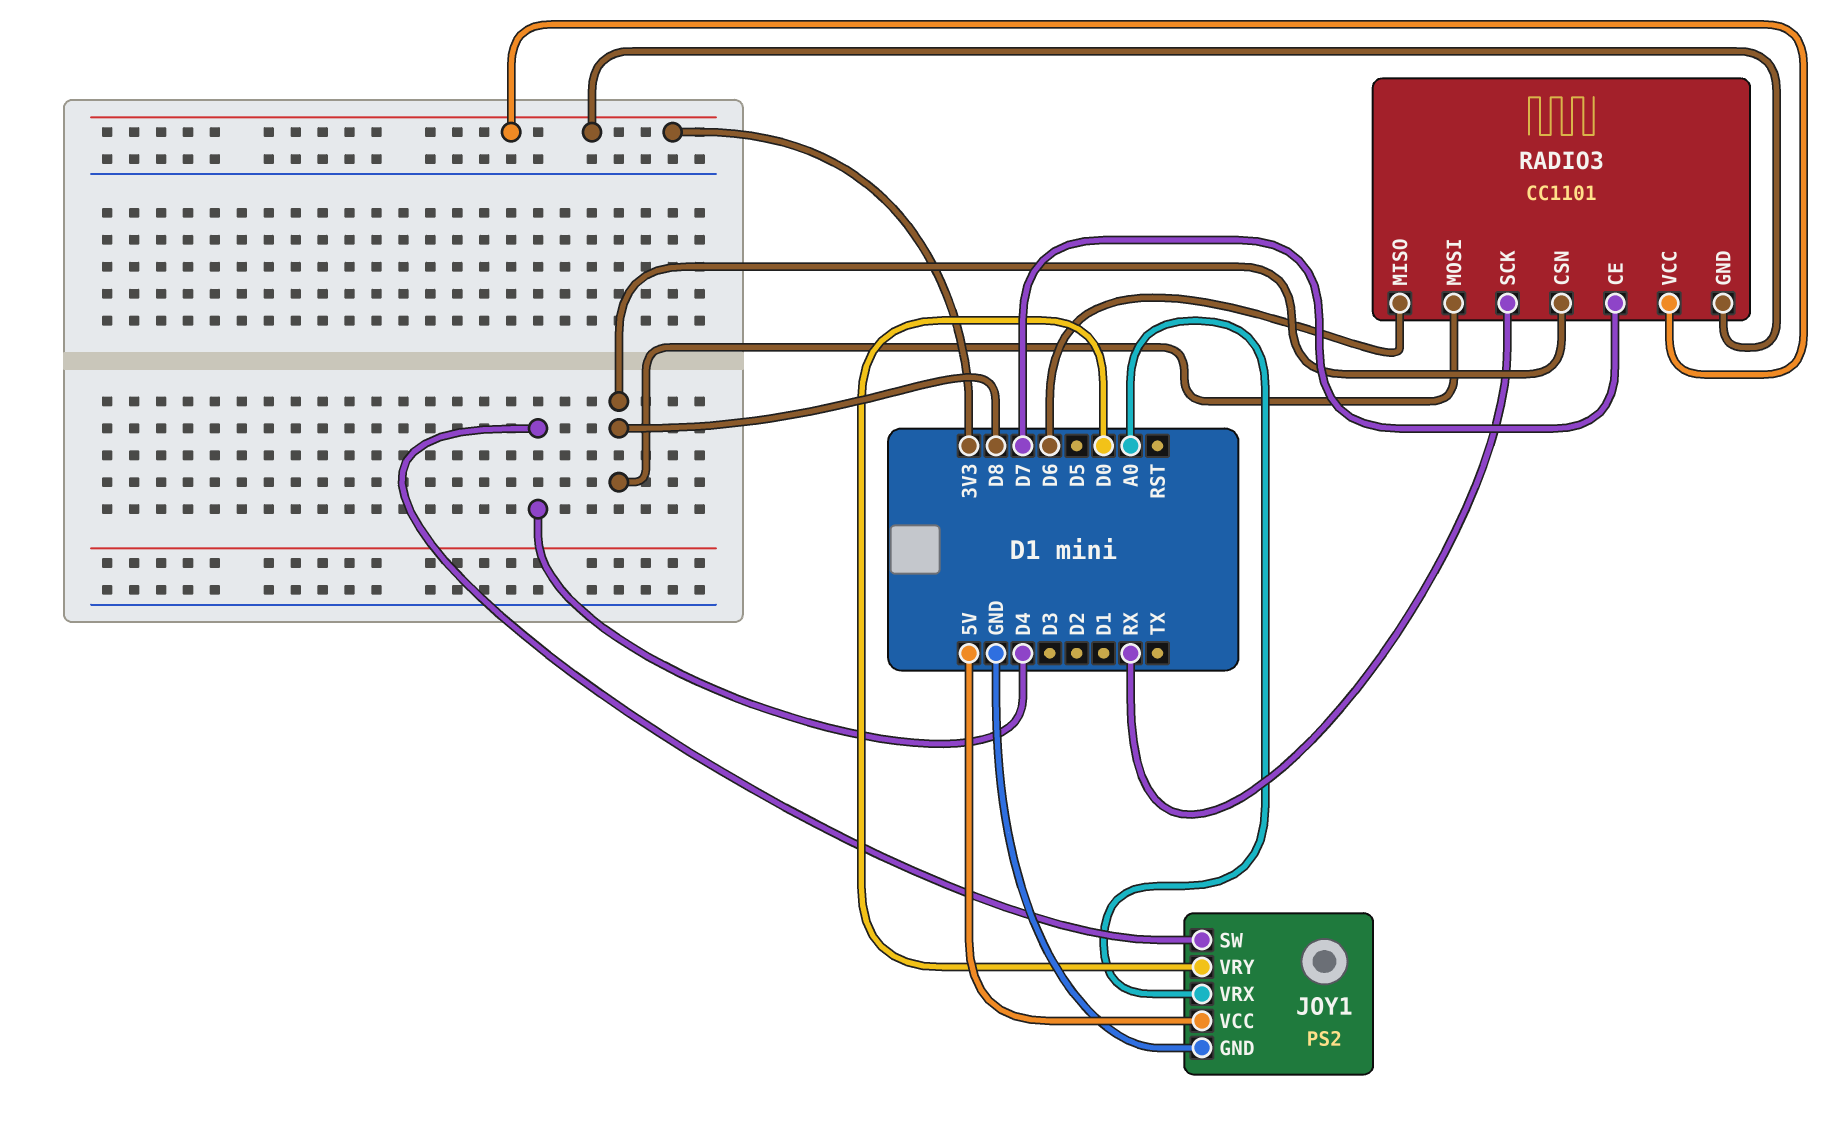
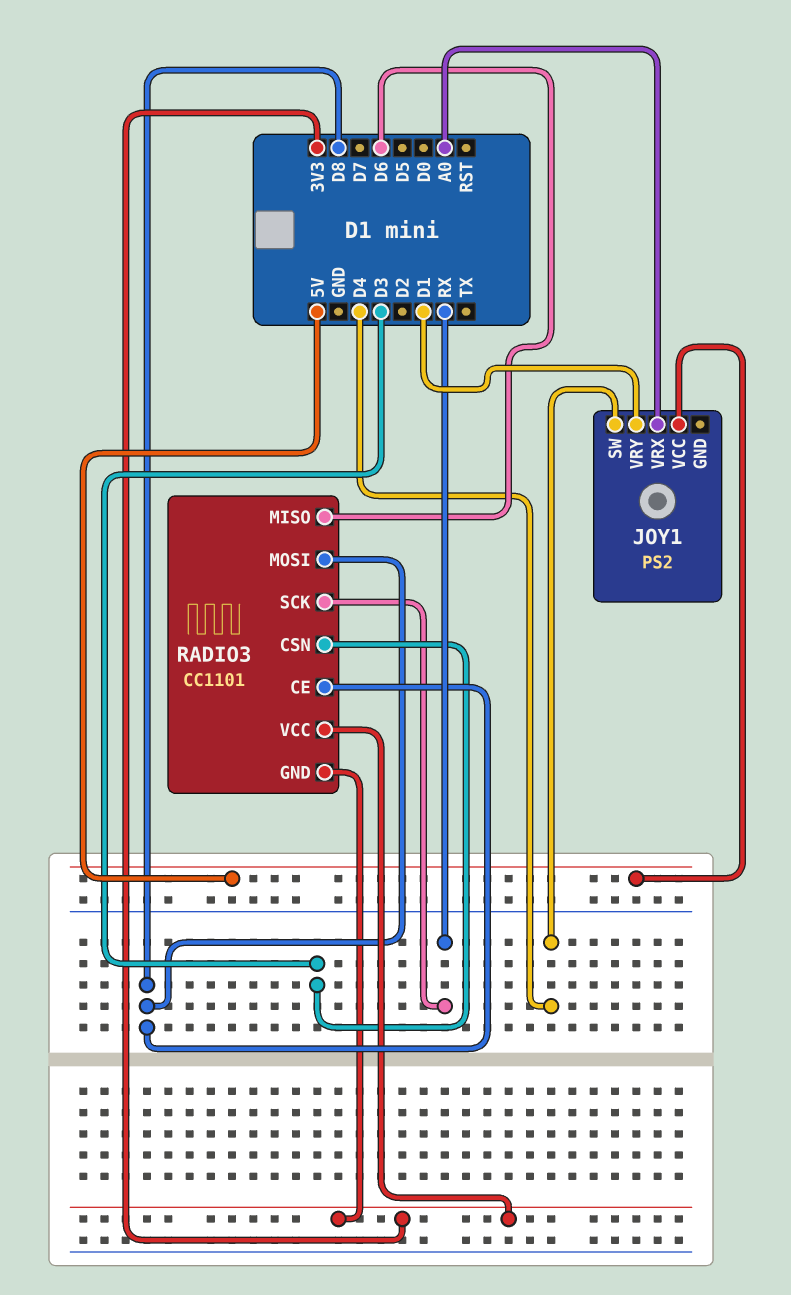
JOY1 pin GND: GND -> none
JOY1 pin VRY: D0 -> D1
RADIO3 pin CE: D7 -> D8
RADIO3 pin CSN: D8 -> D3

